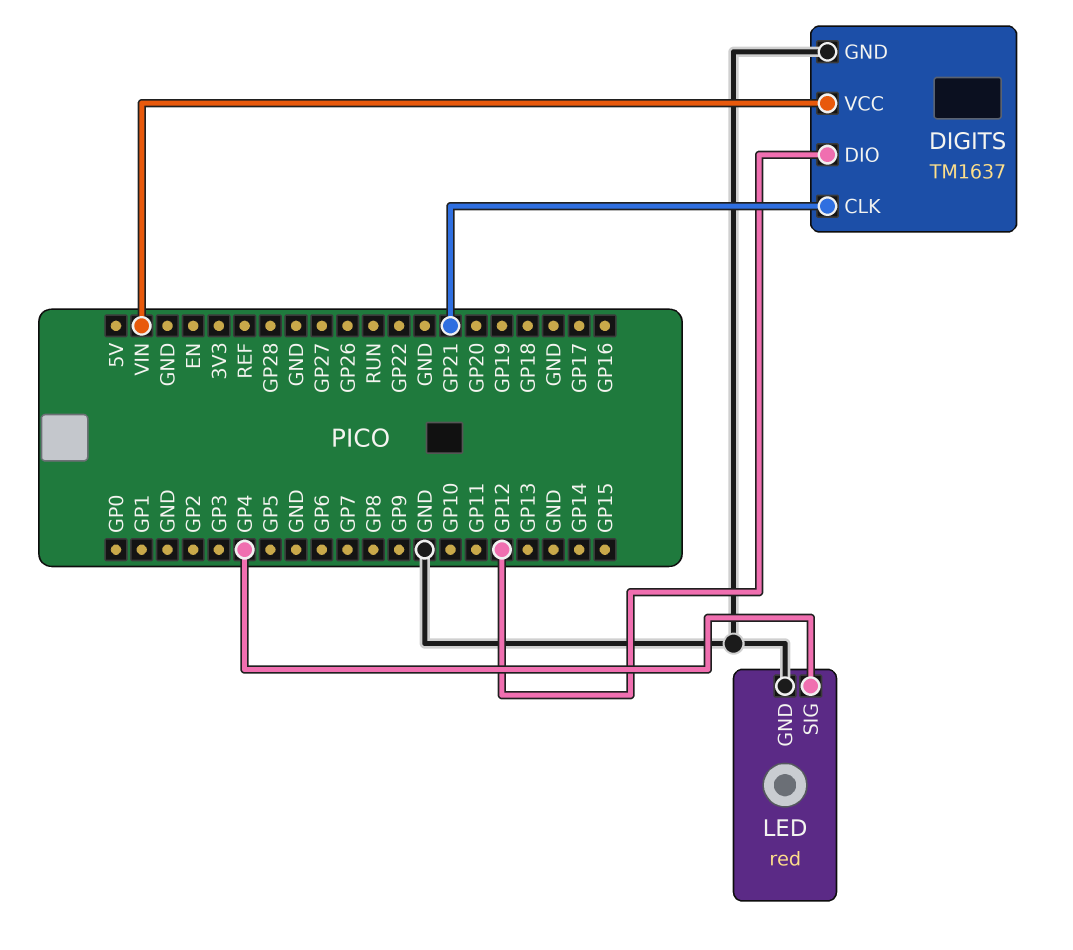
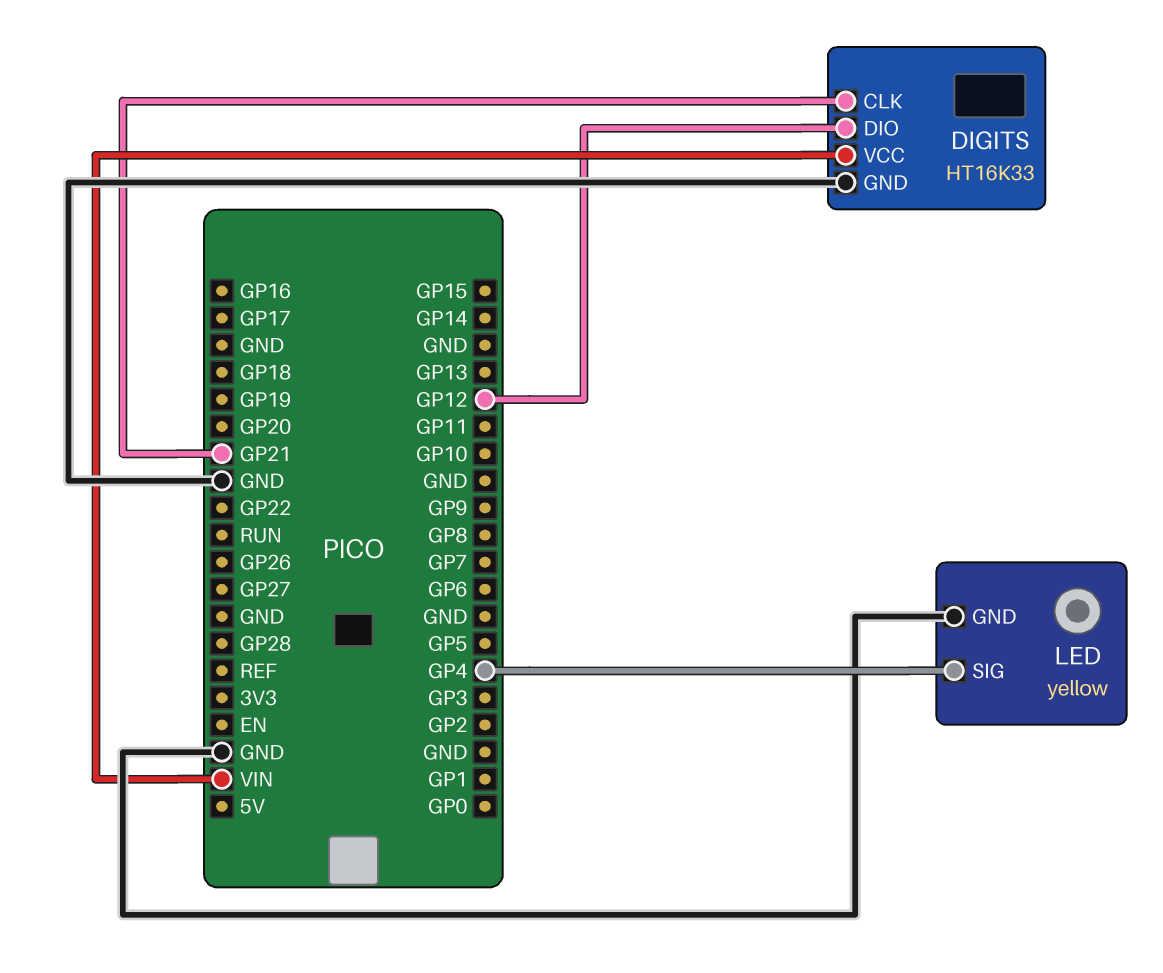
DIGITS: TM1637 -> HT16K33
LED: red -> yellow

